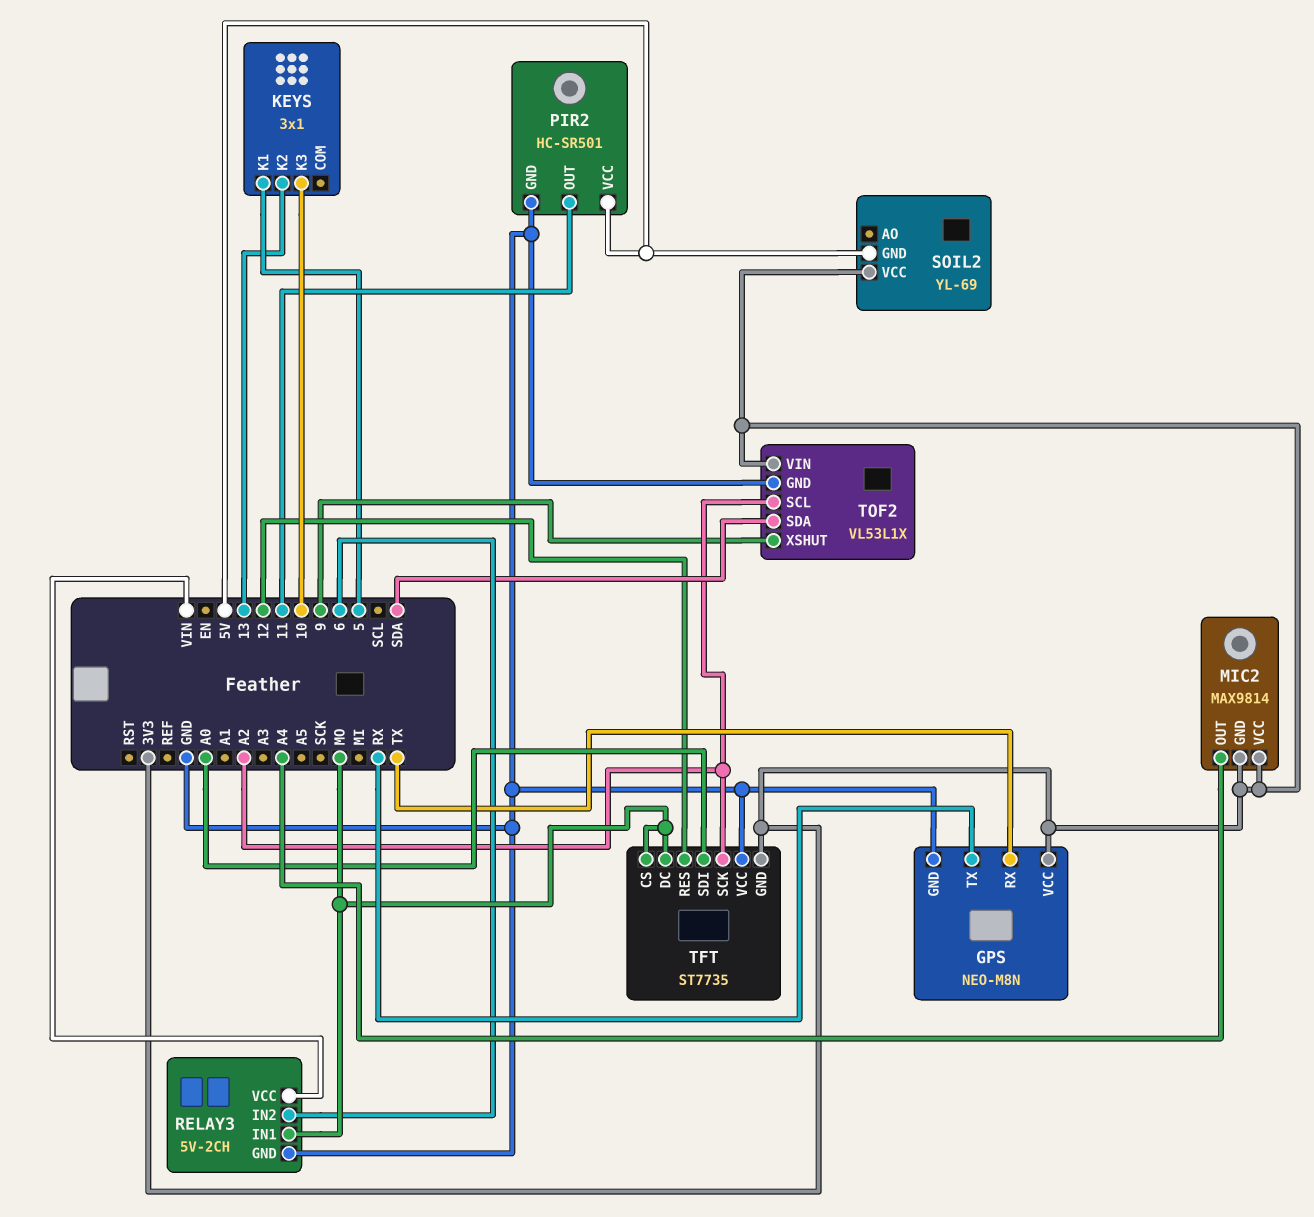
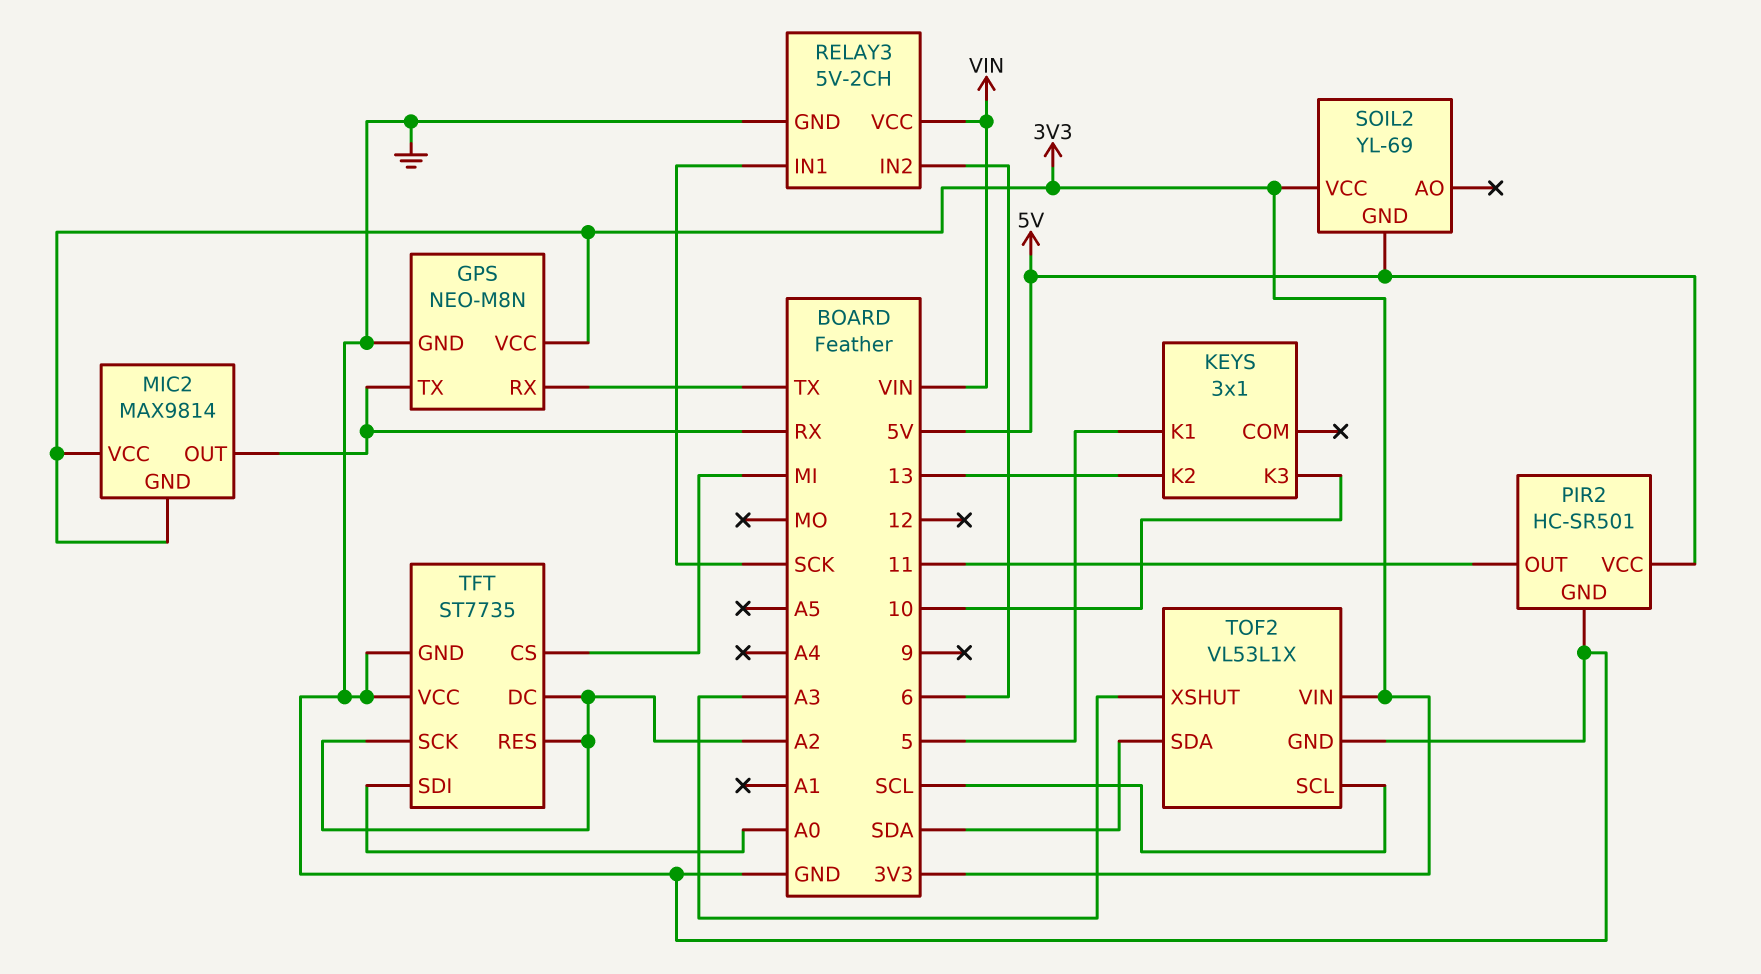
MIC2 pin OUT: A4 -> RX
RELAY3 pin IN1: MO -> SCK
TFT pin CS: MO -> MI
TFT pin DC: MO -> A2
TFT pin GND: 3V3 -> GND
TFT pin RES: 12 -> A2
TOF2 pin SCL: A2 -> SCL
TOF2 pin XSHUT: 9 -> A3

